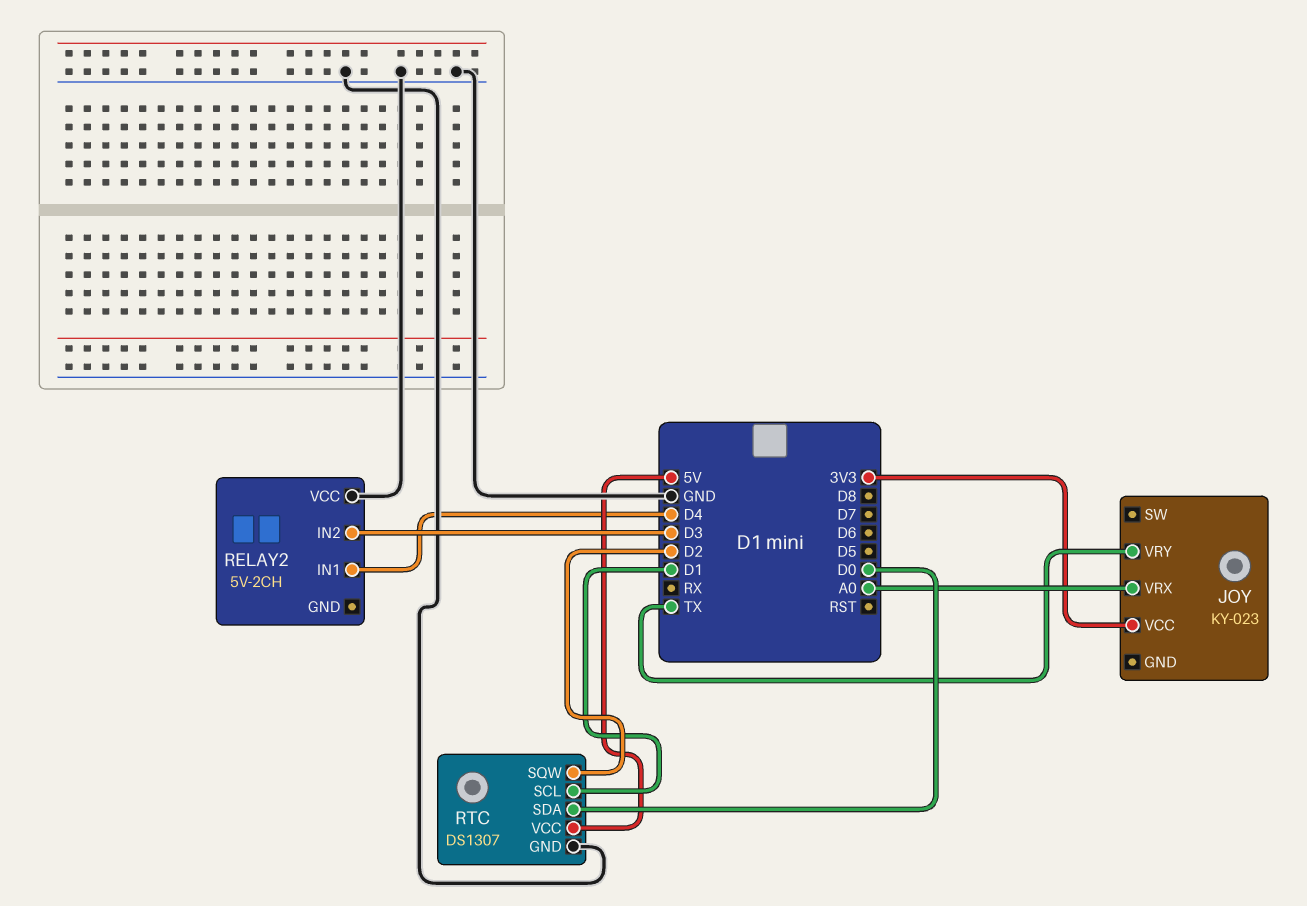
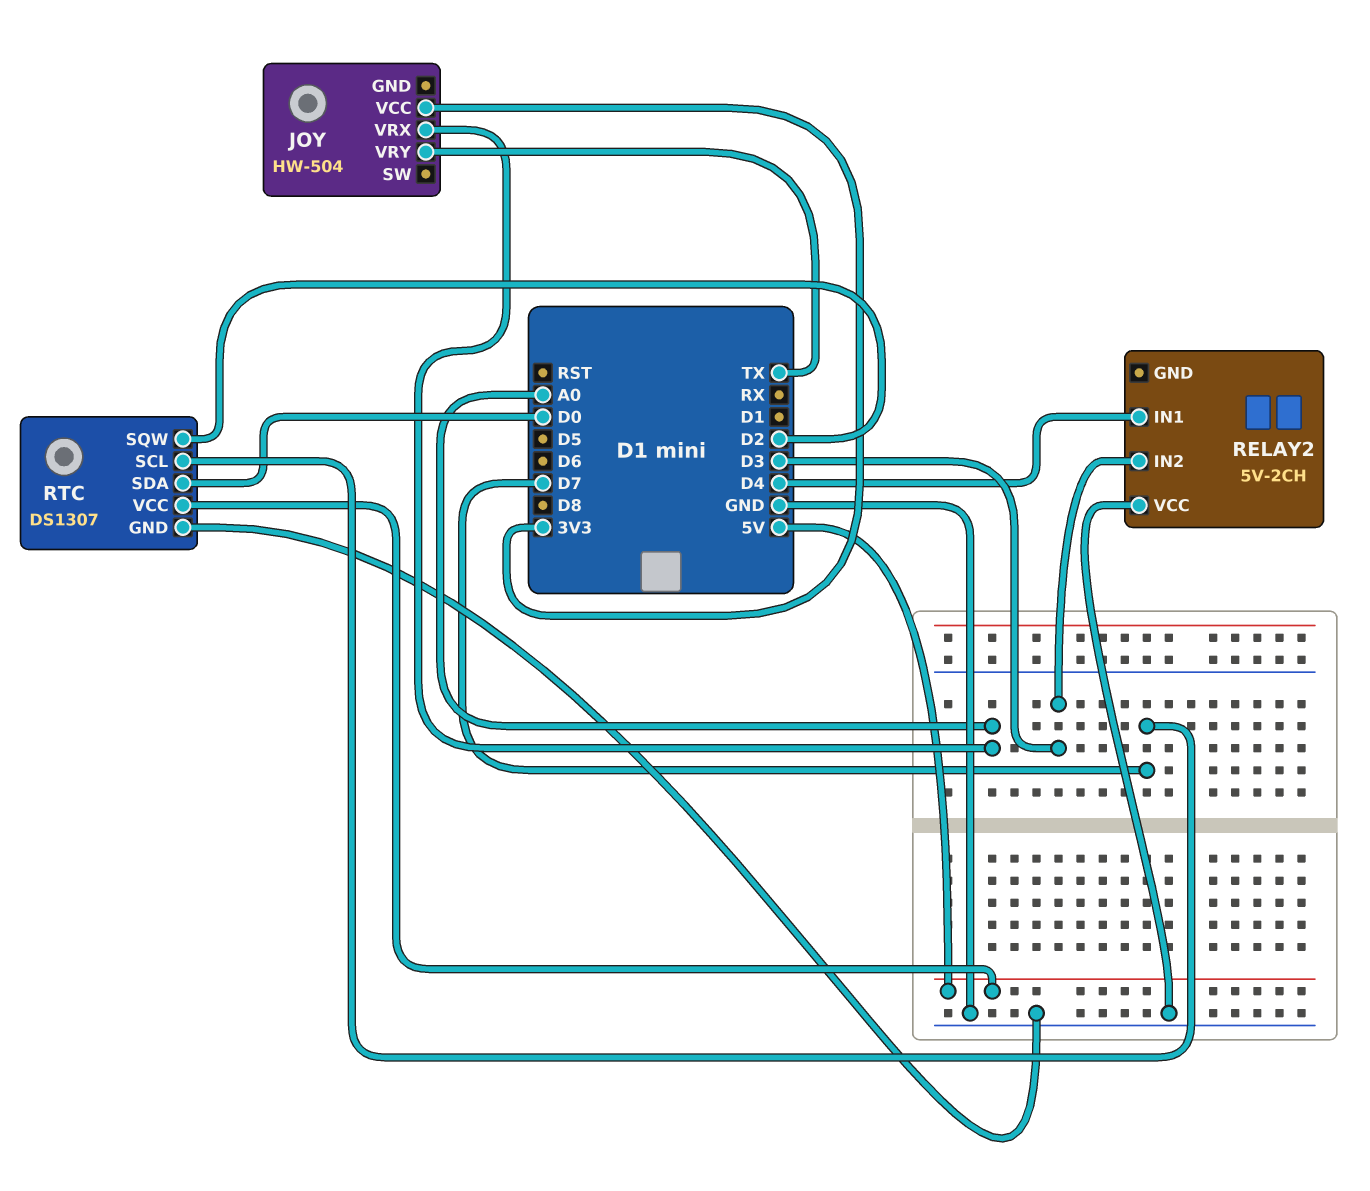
JOY: KY-023 -> HW-504
RTC pin SCL: D1 -> D7

